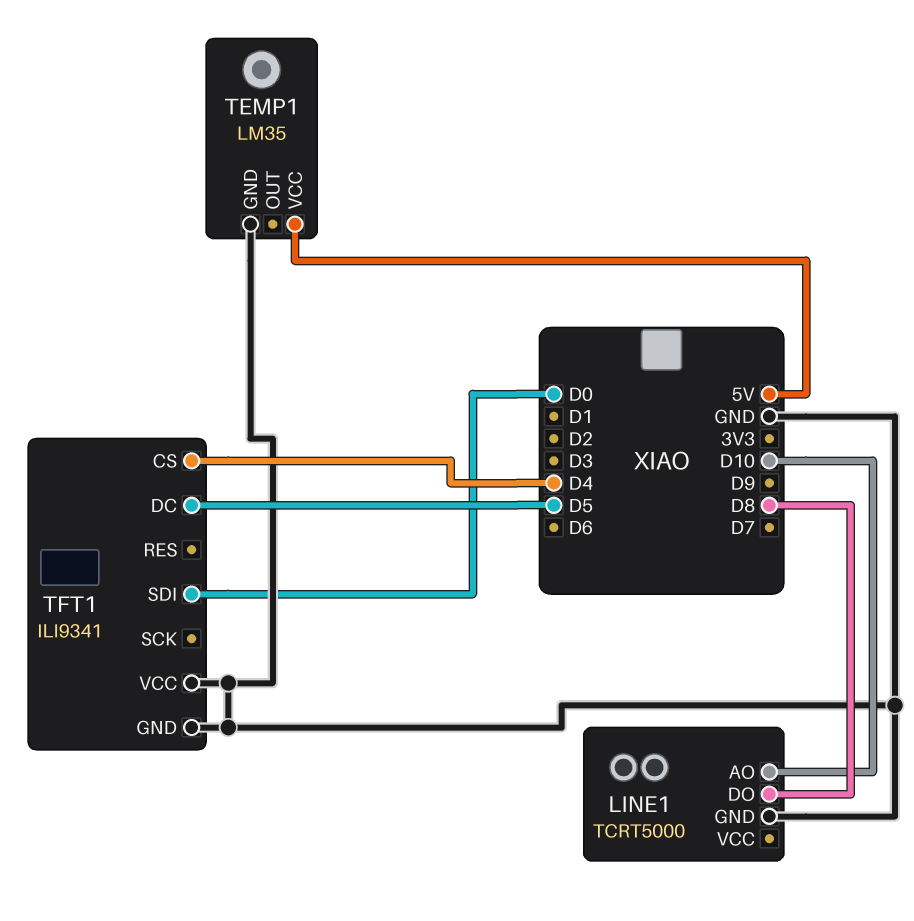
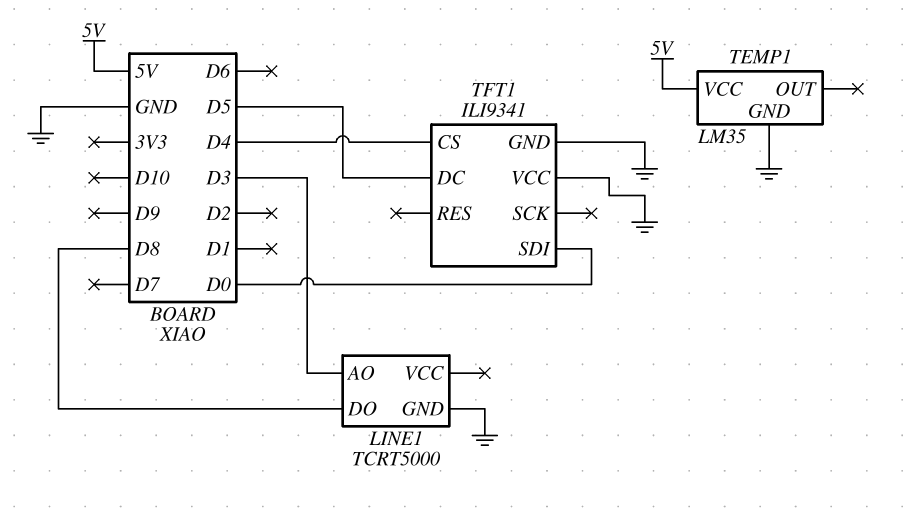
LINE1 pin AO: D10 -> D3

